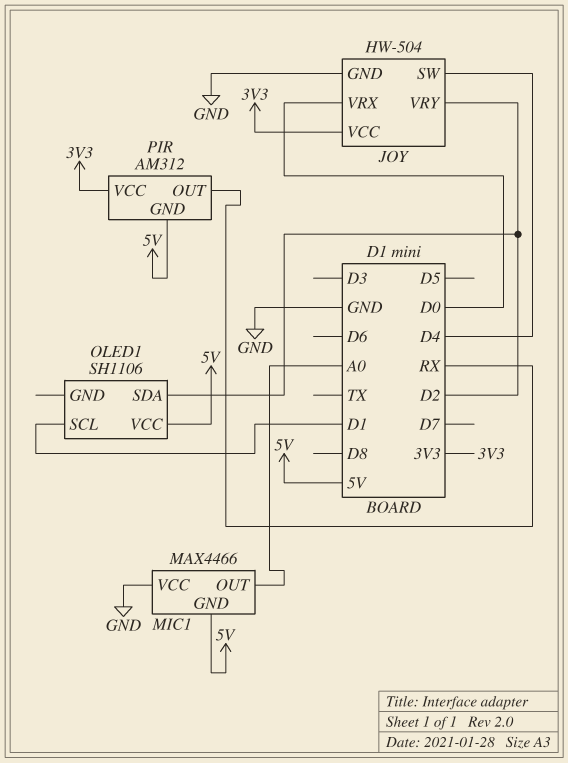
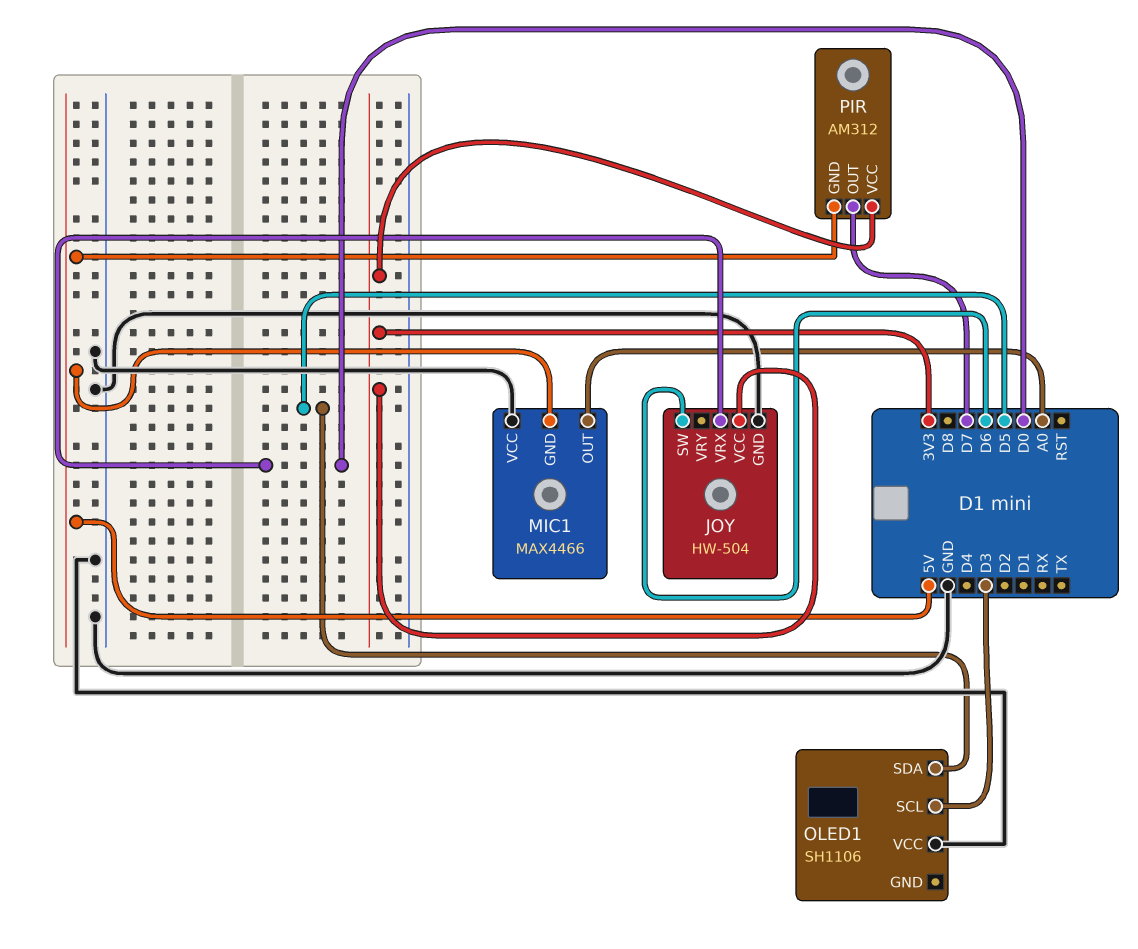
JOY pin SW: D4 -> D6
JOY pin VRY: D2 -> none
OLED1 pin SCL: D1 -> D3
OLED1 pin SDA: D2 -> D5
OLED1 pin VCC: 5V -> GND
PIR pin OUT: RX -> D7

